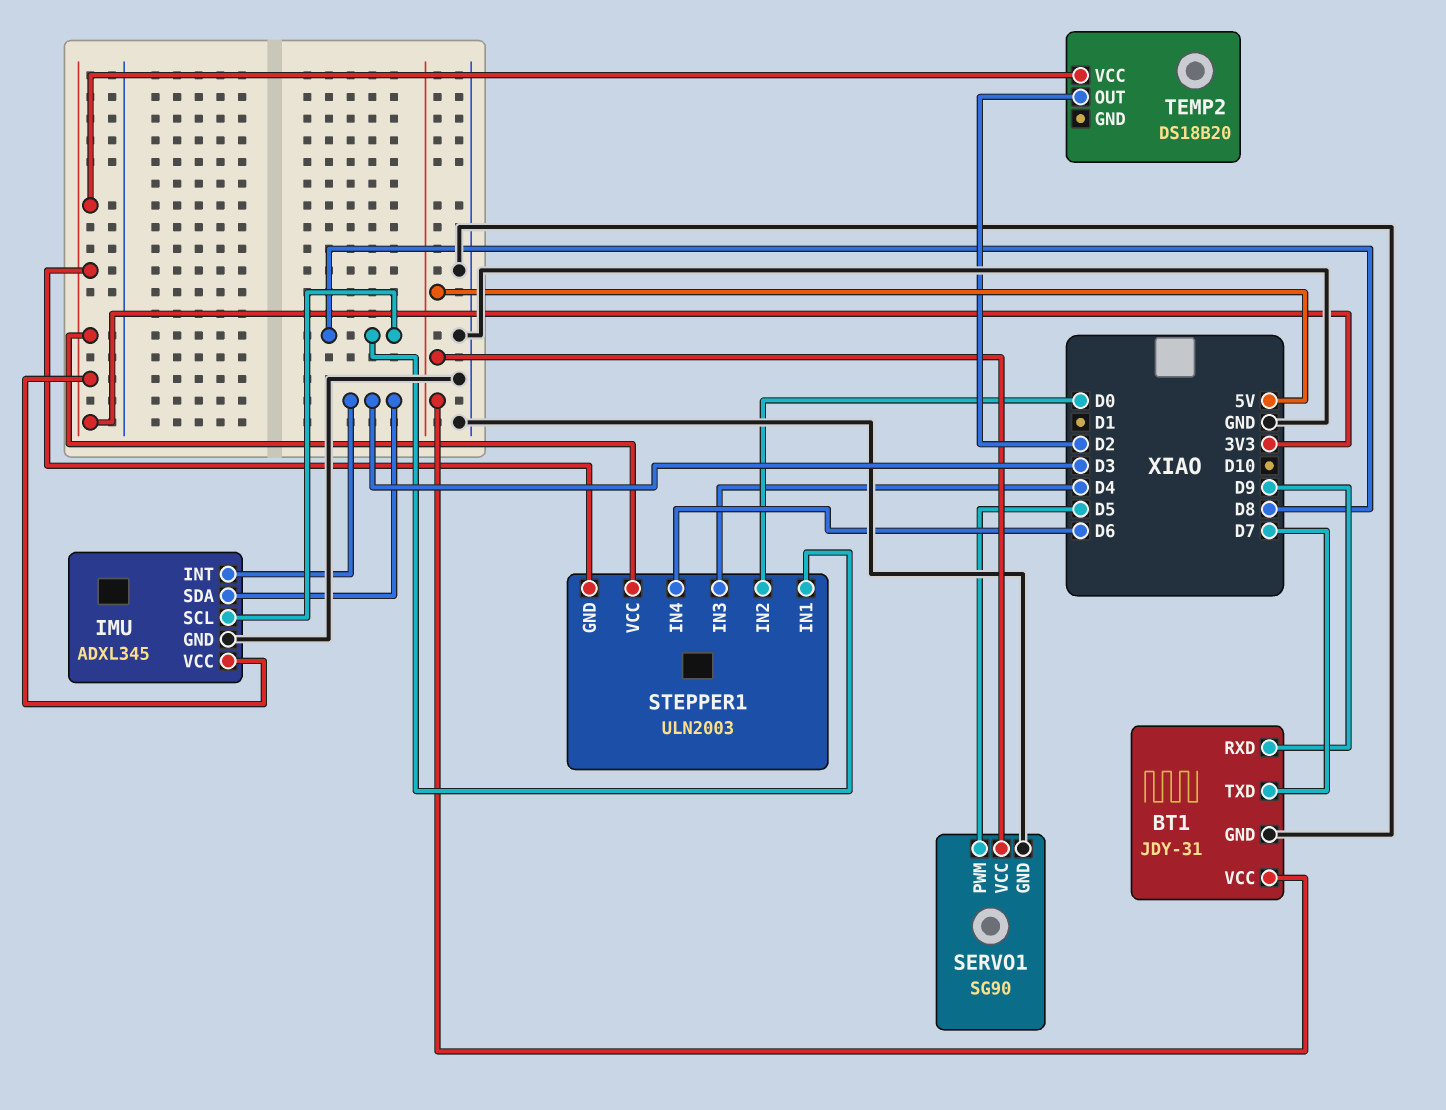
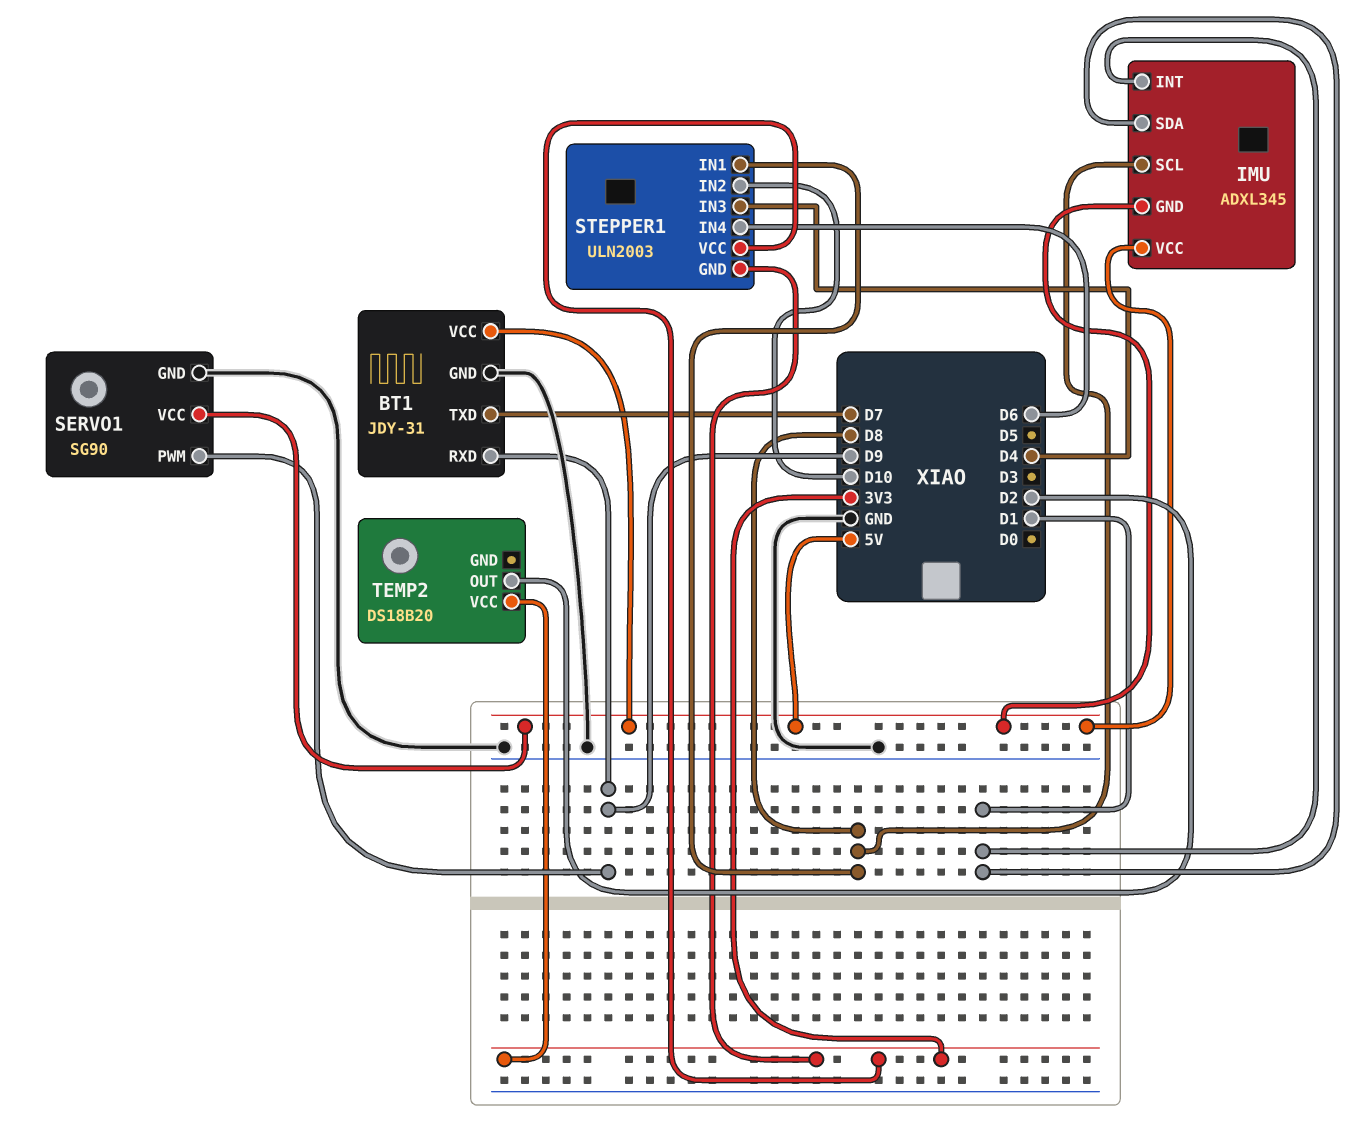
IMU pin GND: GND -> 5V
IMU pin INT: D3 -> D1
IMU pin SDA: D3 -> D1
IMU pin VCC: 3V3 -> 5V
SERVO1 pin PWM: D5 -> D9
STEPPER1 pin IN2: D0 -> D10

